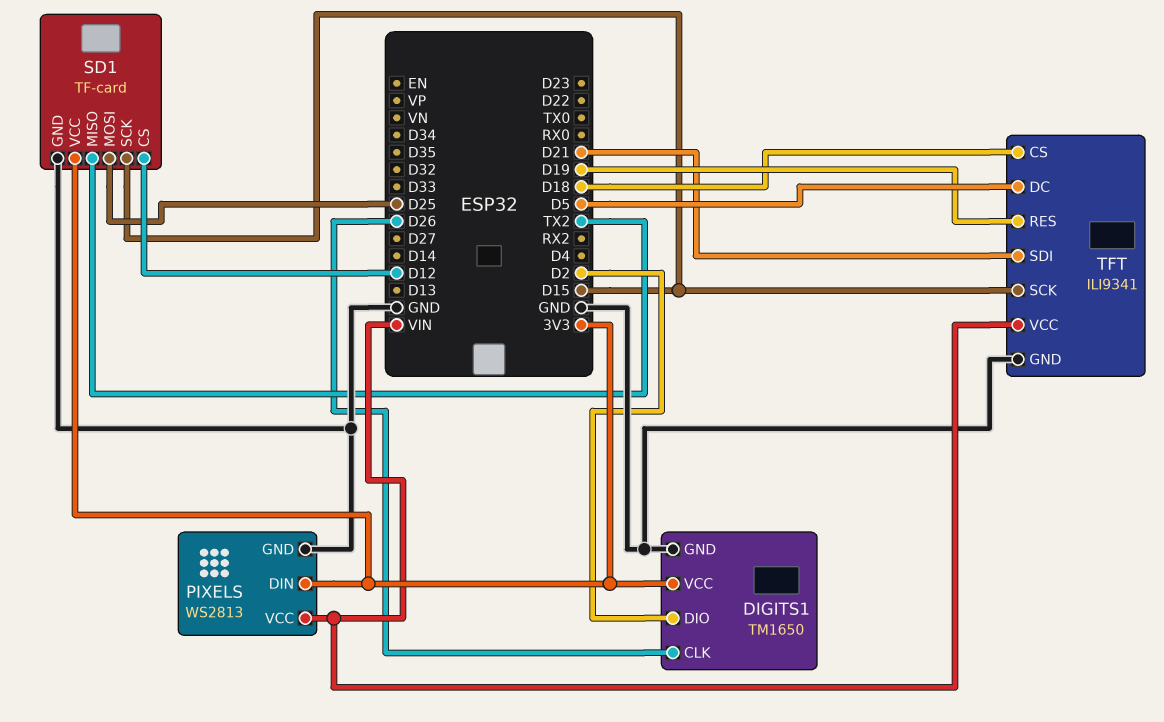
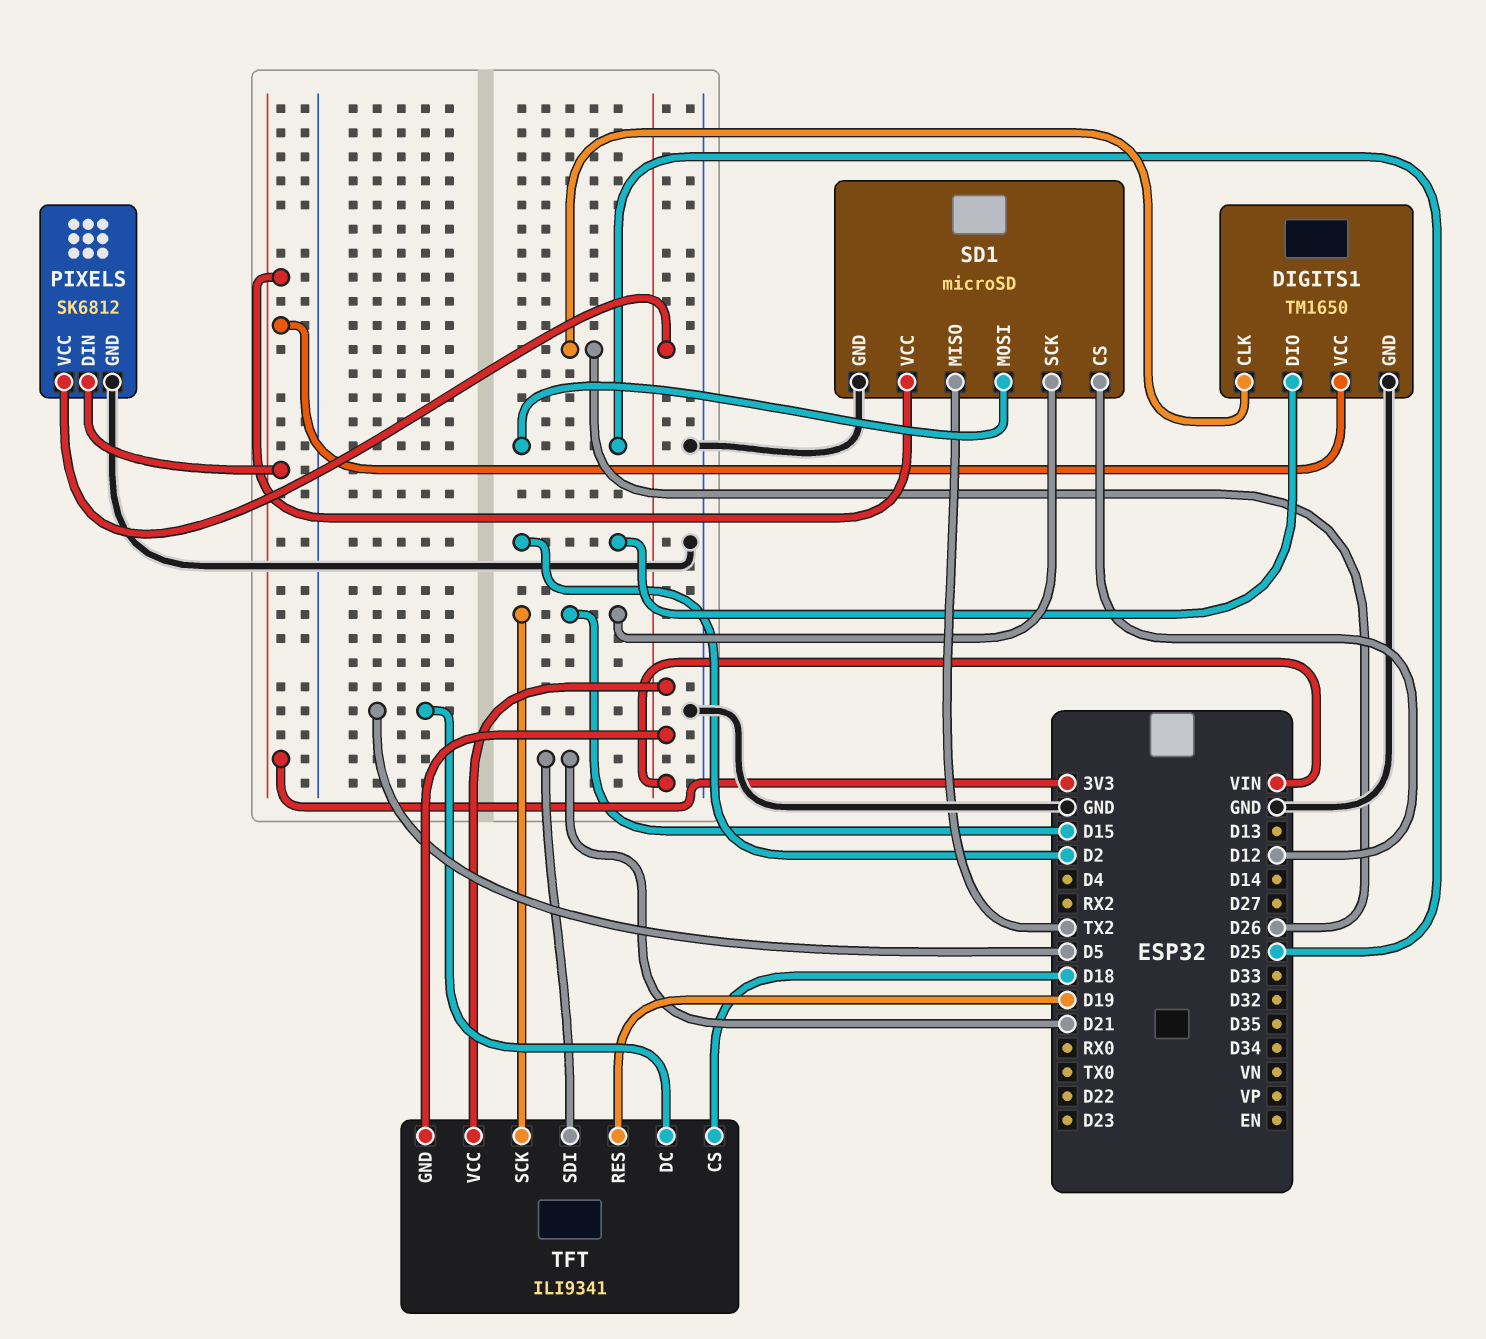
PIXELS: WS2813 -> SK6812
SD1: TF-card -> microSD
TFT pin GND: GND -> VIN

